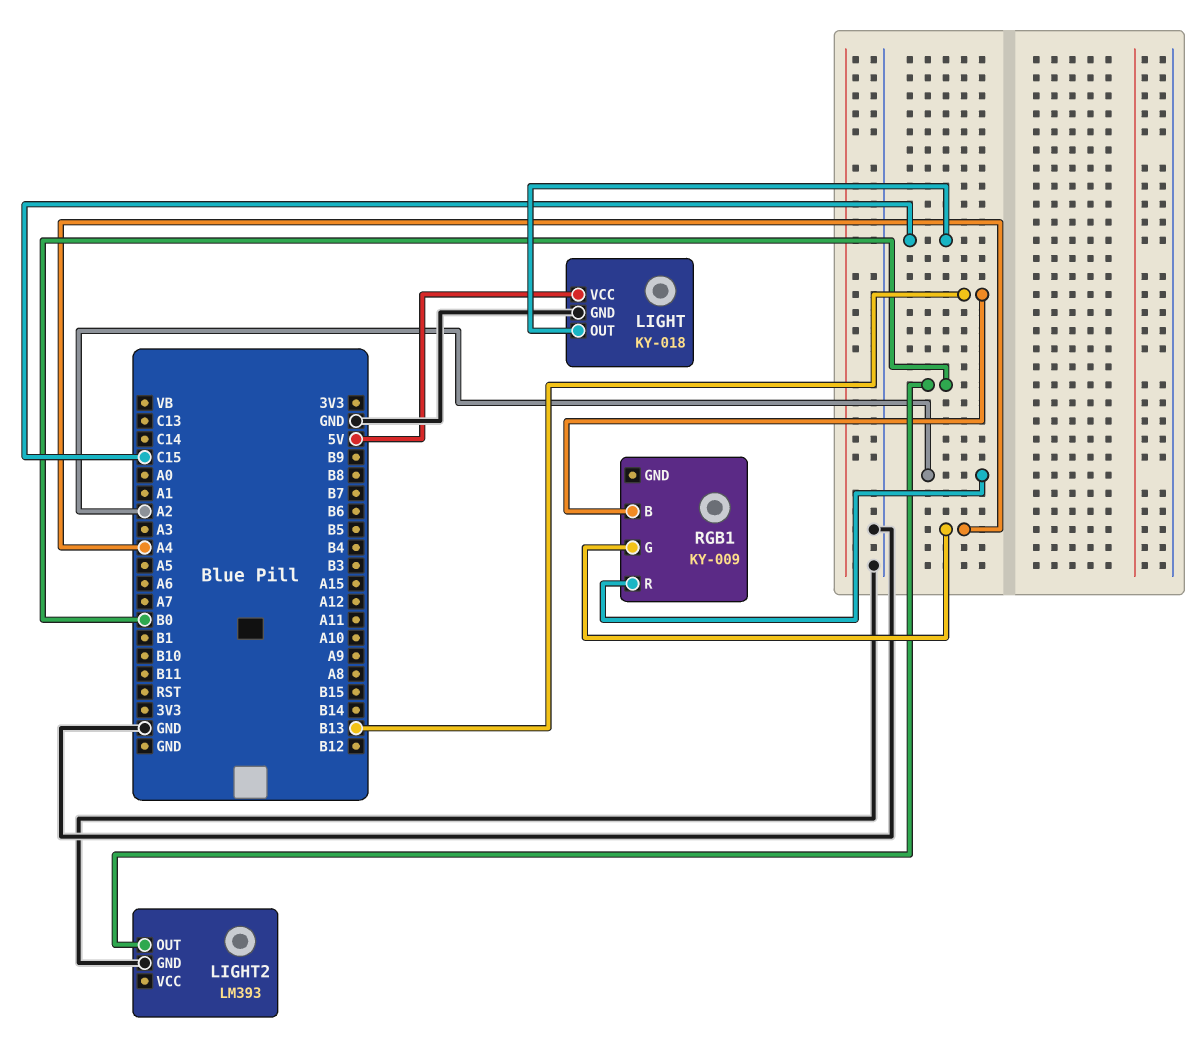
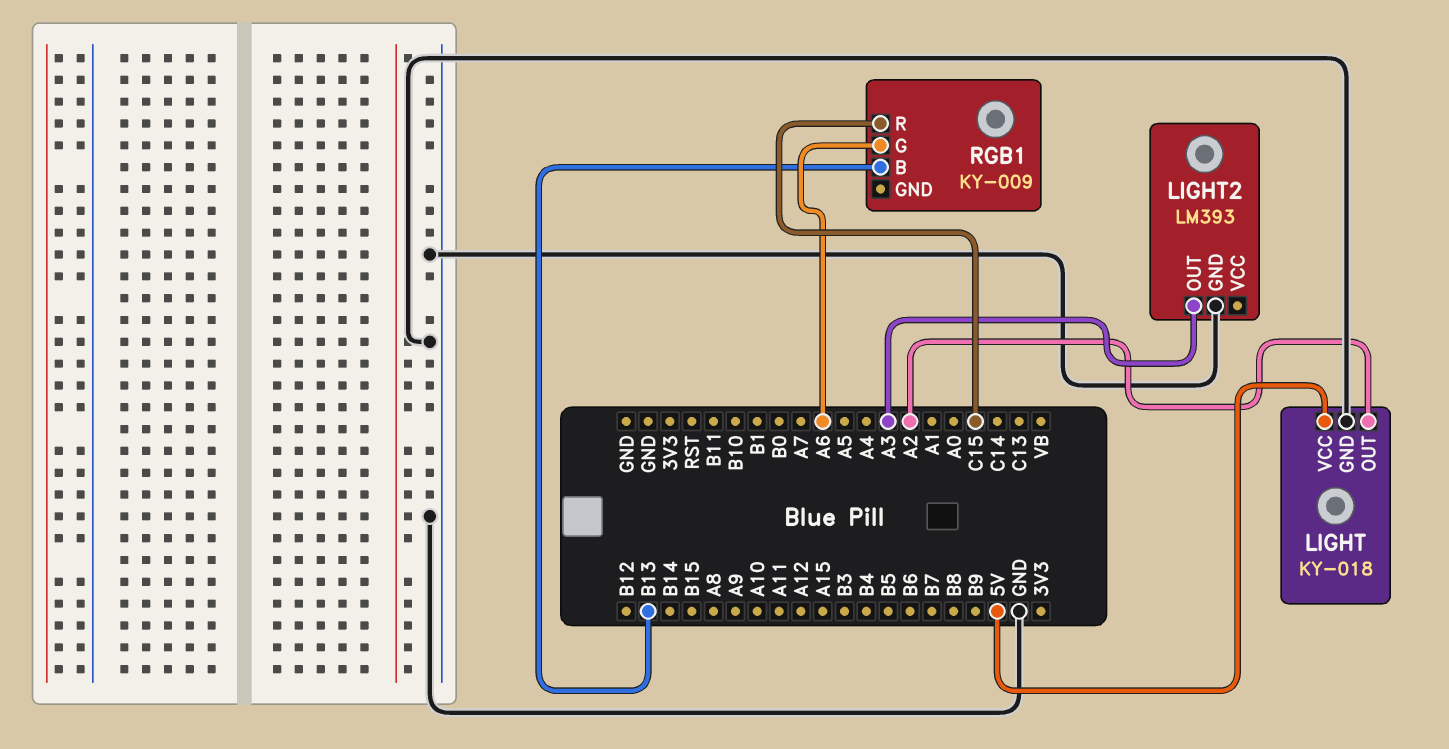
LIGHT pin OUT: C15 -> A2
LIGHT2 pin OUT: B0 -> A3
RGB1 pin G: A4 -> A6
RGB1 pin R: A2 -> C15

